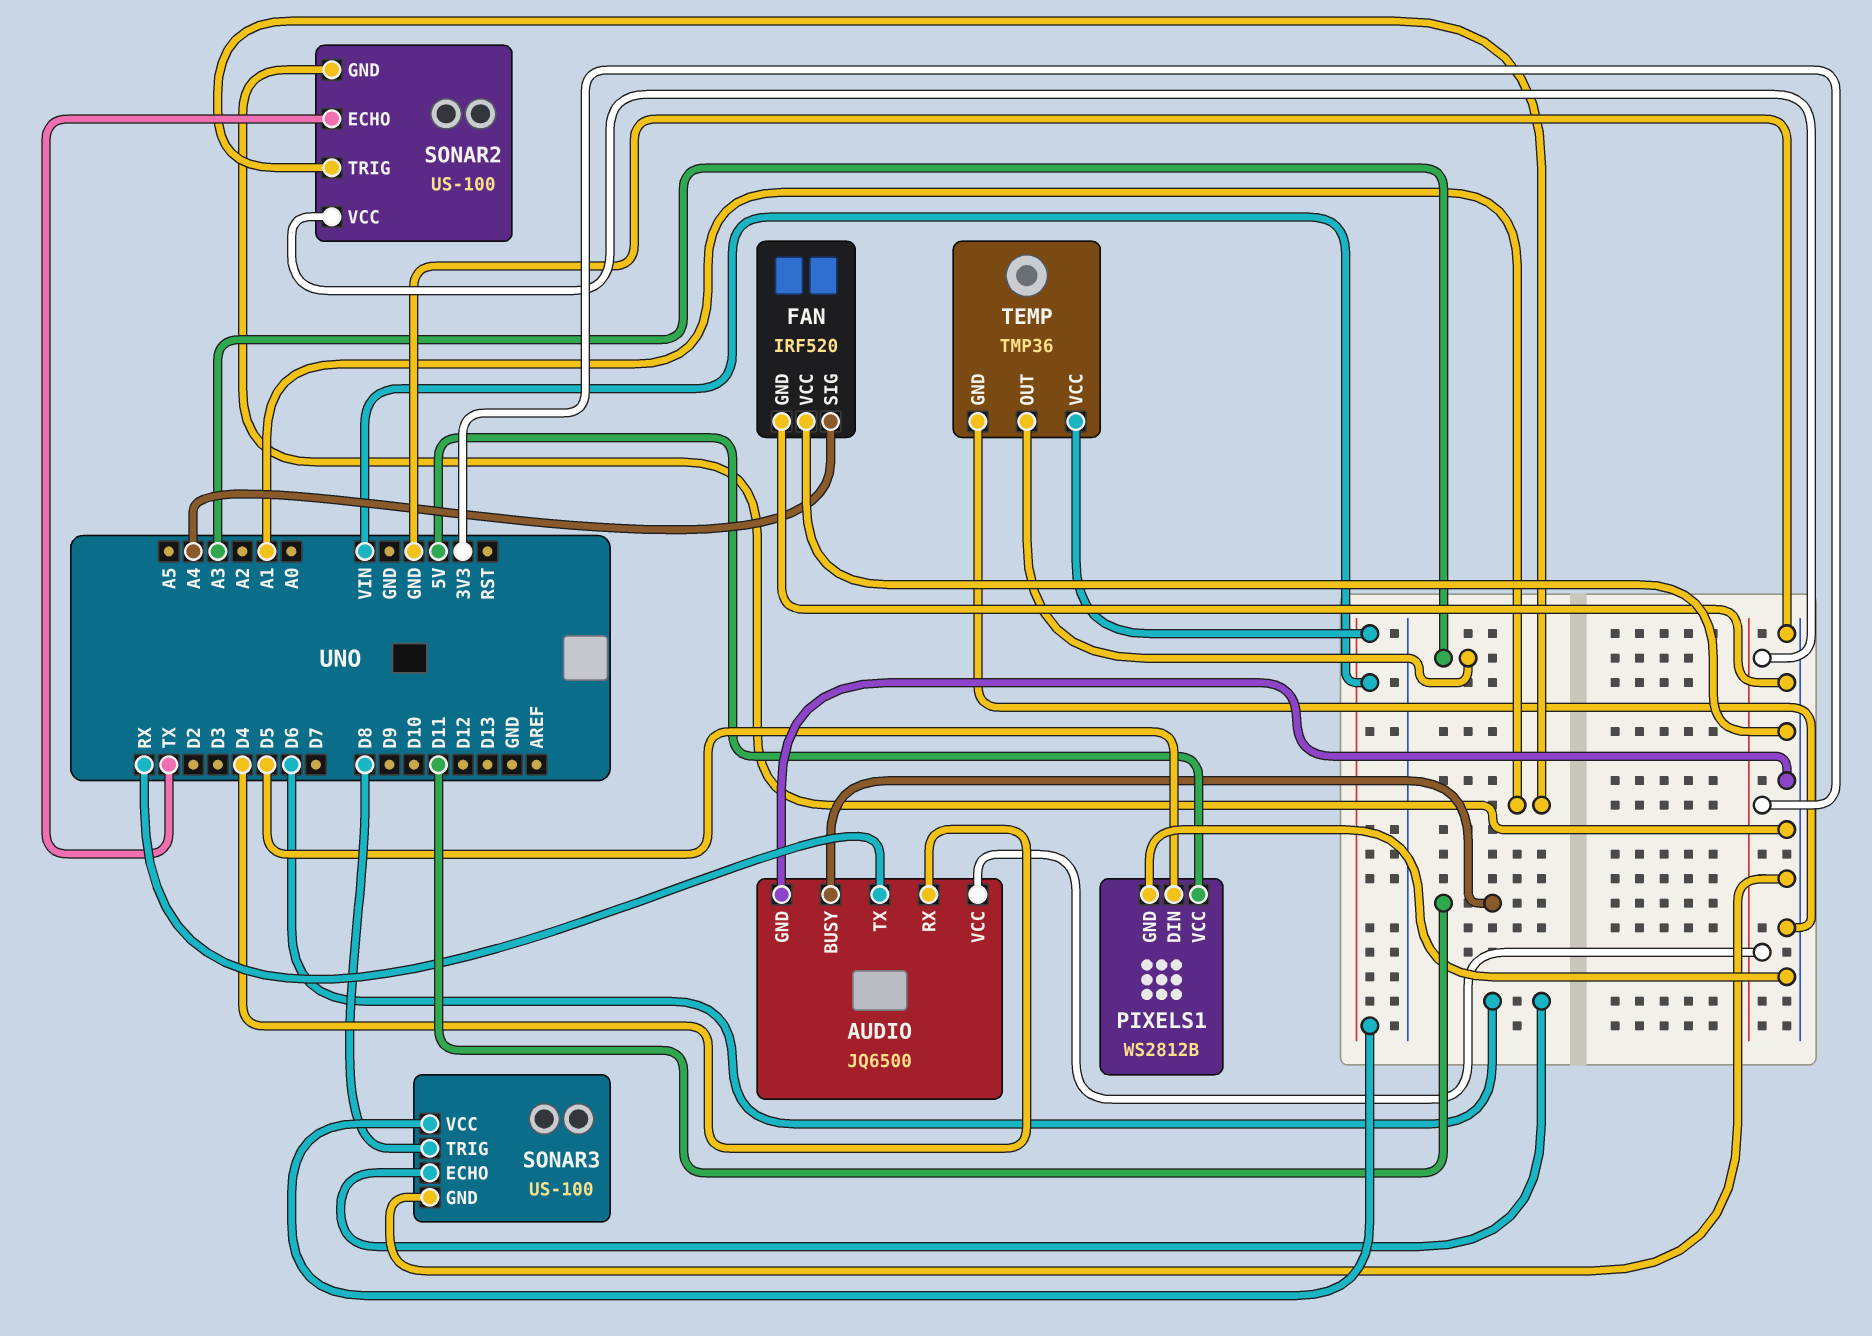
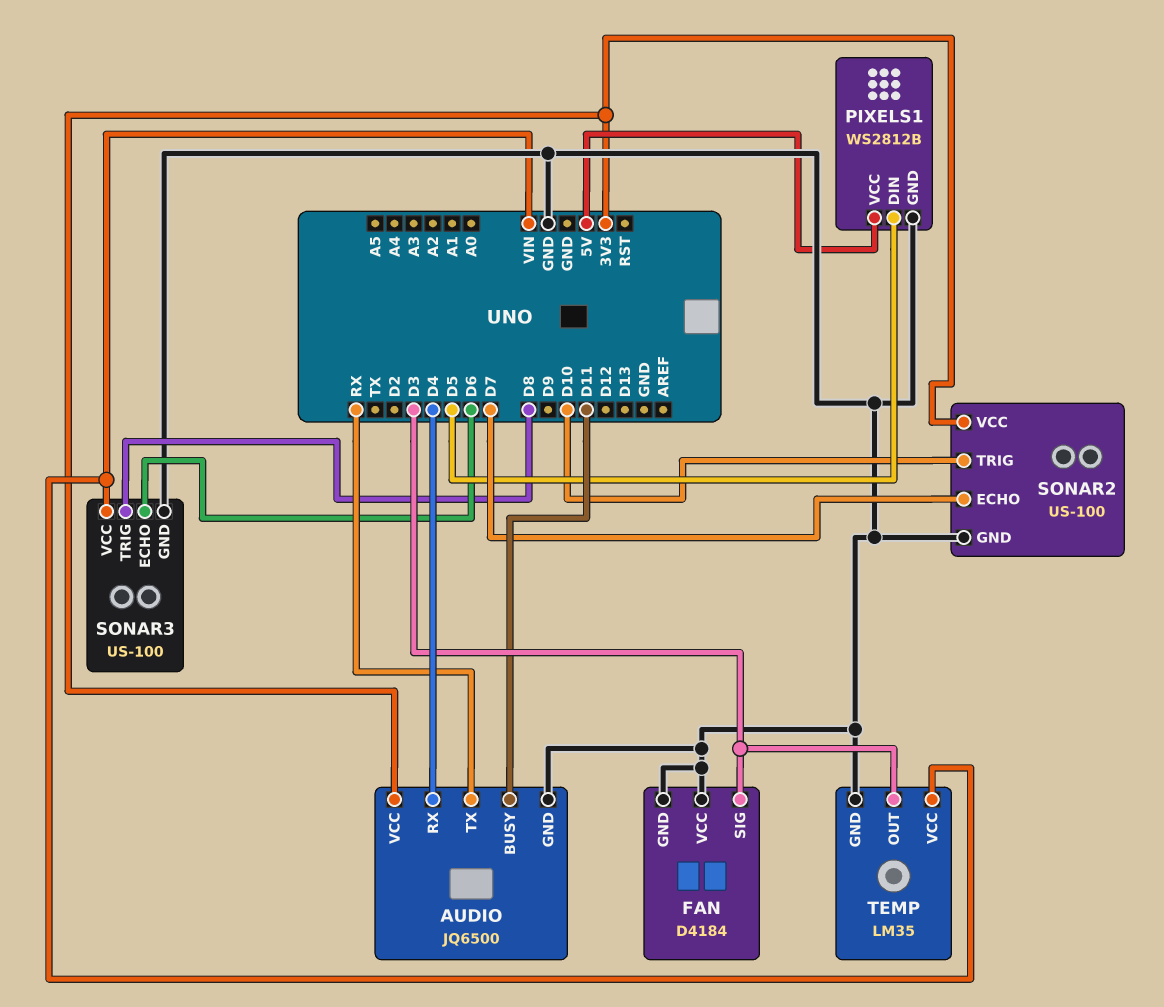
FAN: IRF520 -> D4184
FAN pin SIG: A4 -> D3
SONAR2 pin ECHO: TX -> D7
SONAR2 pin TRIG: A1 -> D10
TEMP: TMP36 -> LM35
TEMP pin OUT: A3 -> D3

